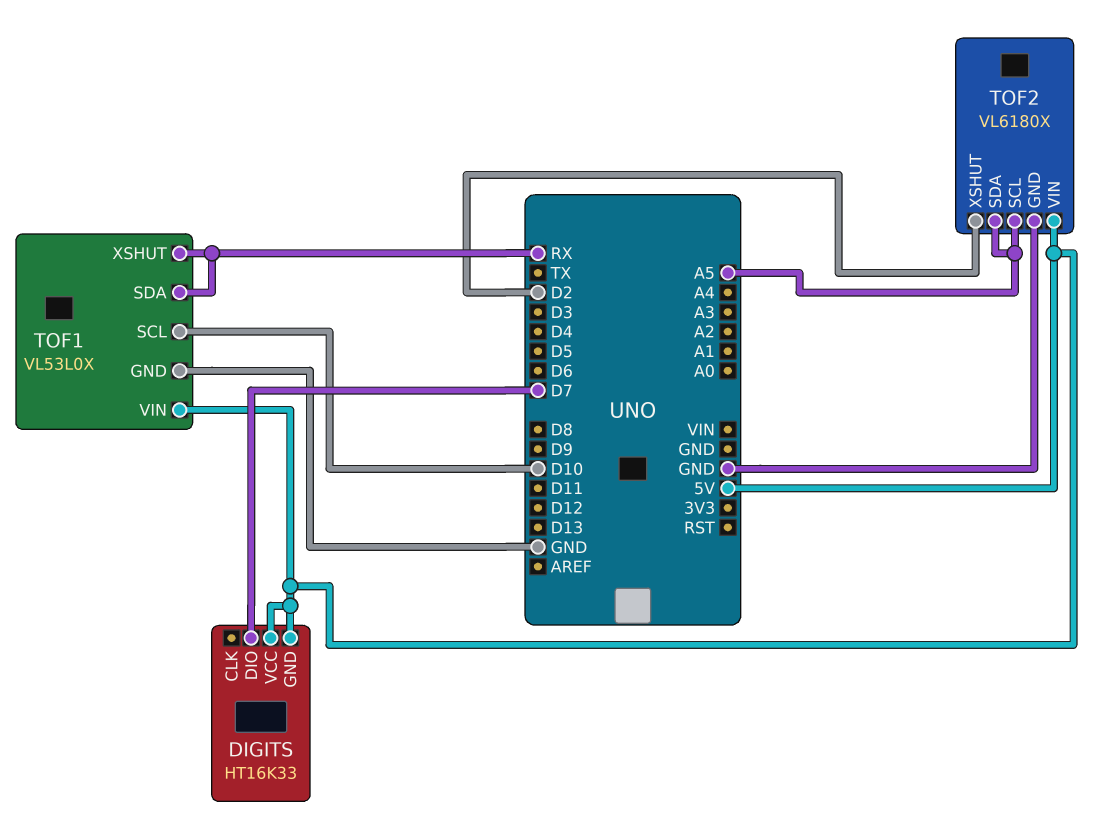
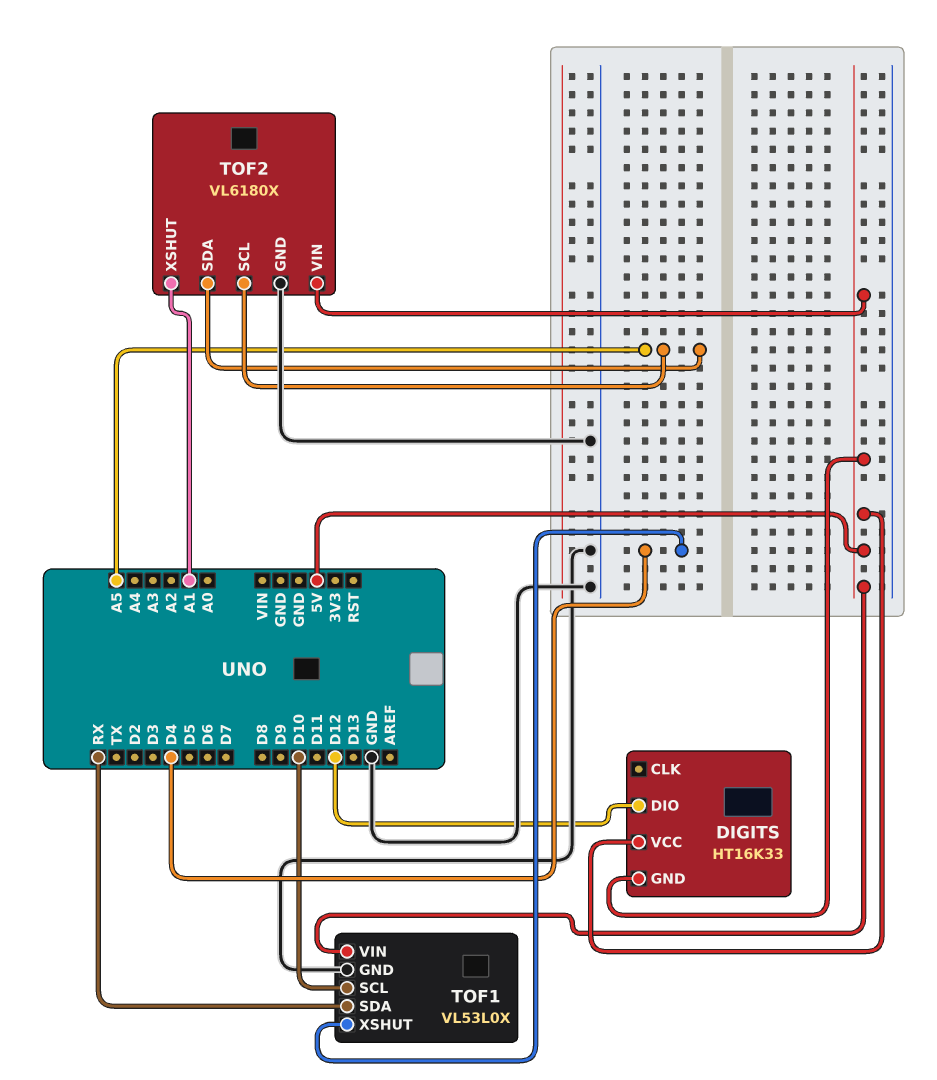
DIGITS pin DIO: D7 -> D12
TOF1 pin XSHUT: RX -> D4
TOF2 pin XSHUT: D2 -> A1

